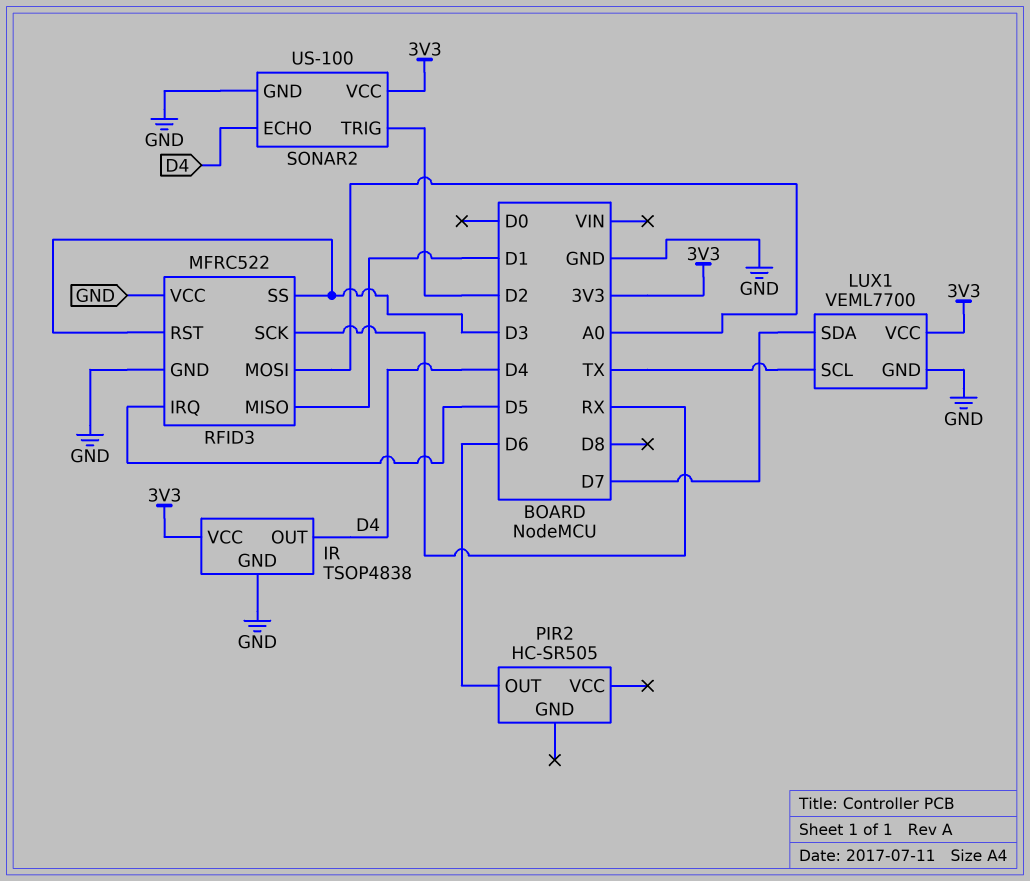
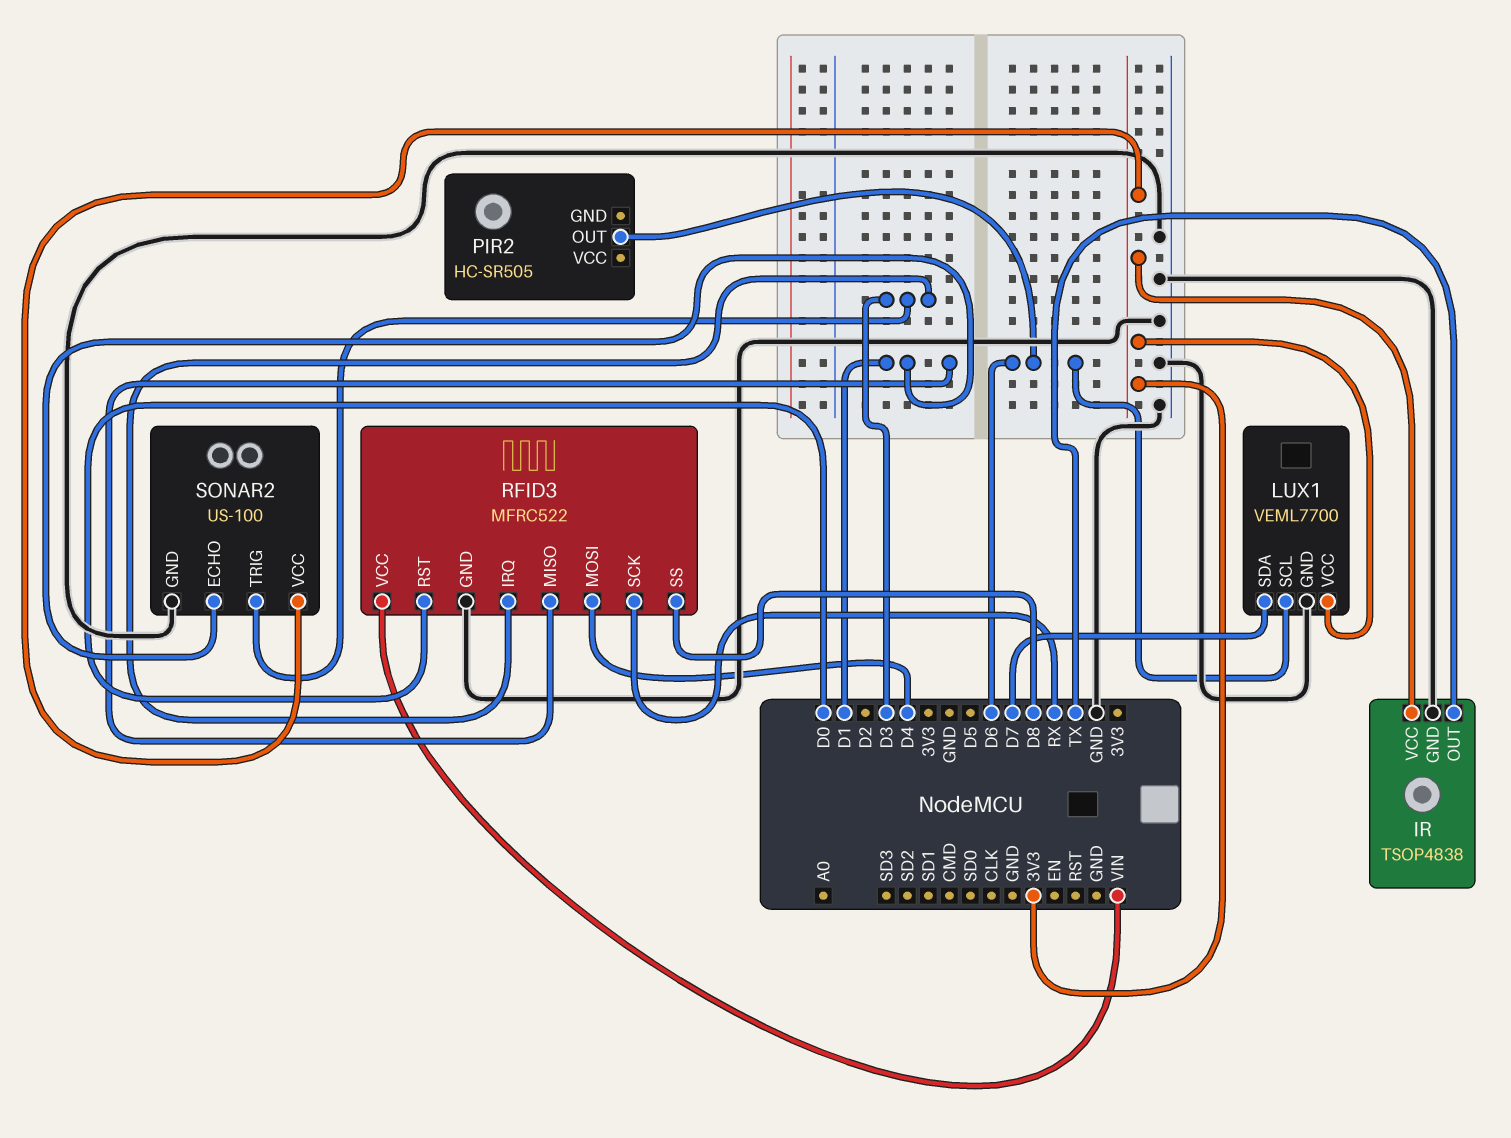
IR pin OUT: D4 -> TX
LUX1 pin SCL: TX -> D6
RFID3 pin IRQ: D5 -> D3
RFID3 pin MOSI: A0 -> D4
RFID3 pin RST: D3 -> D0
RFID3 pin SS: D3 -> D8
RFID3 pin VCC: GND -> VIN
SONAR2 pin ECHO: D4 -> D1
SONAR2 pin TRIG: D2 -> D3

